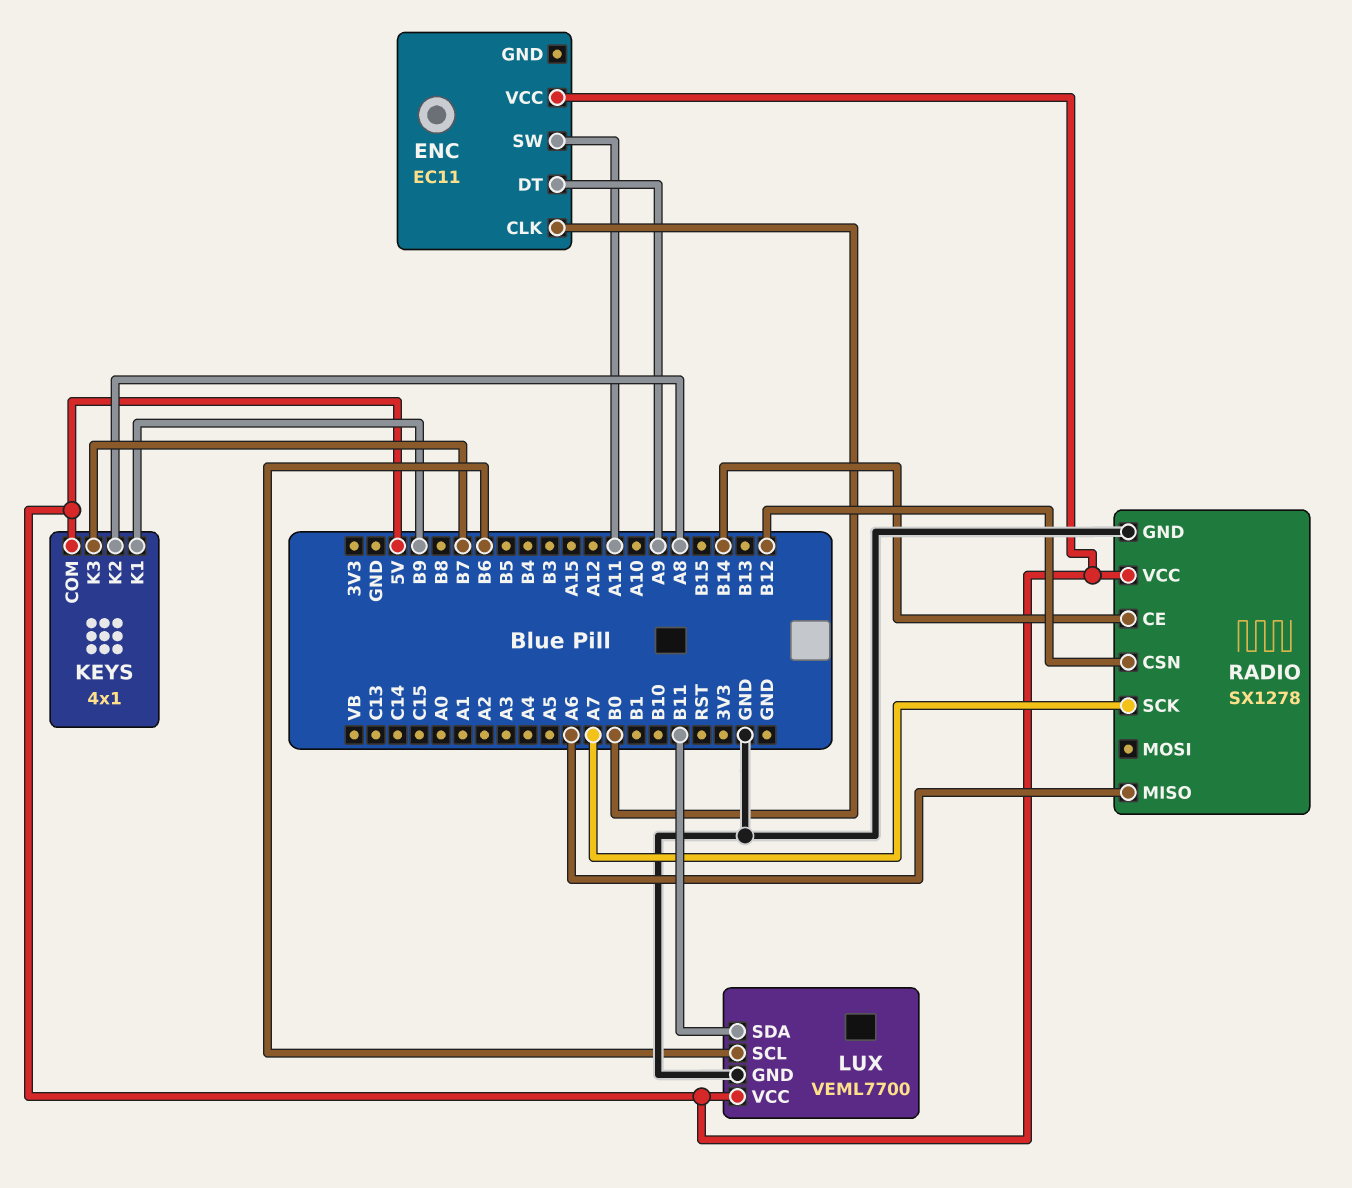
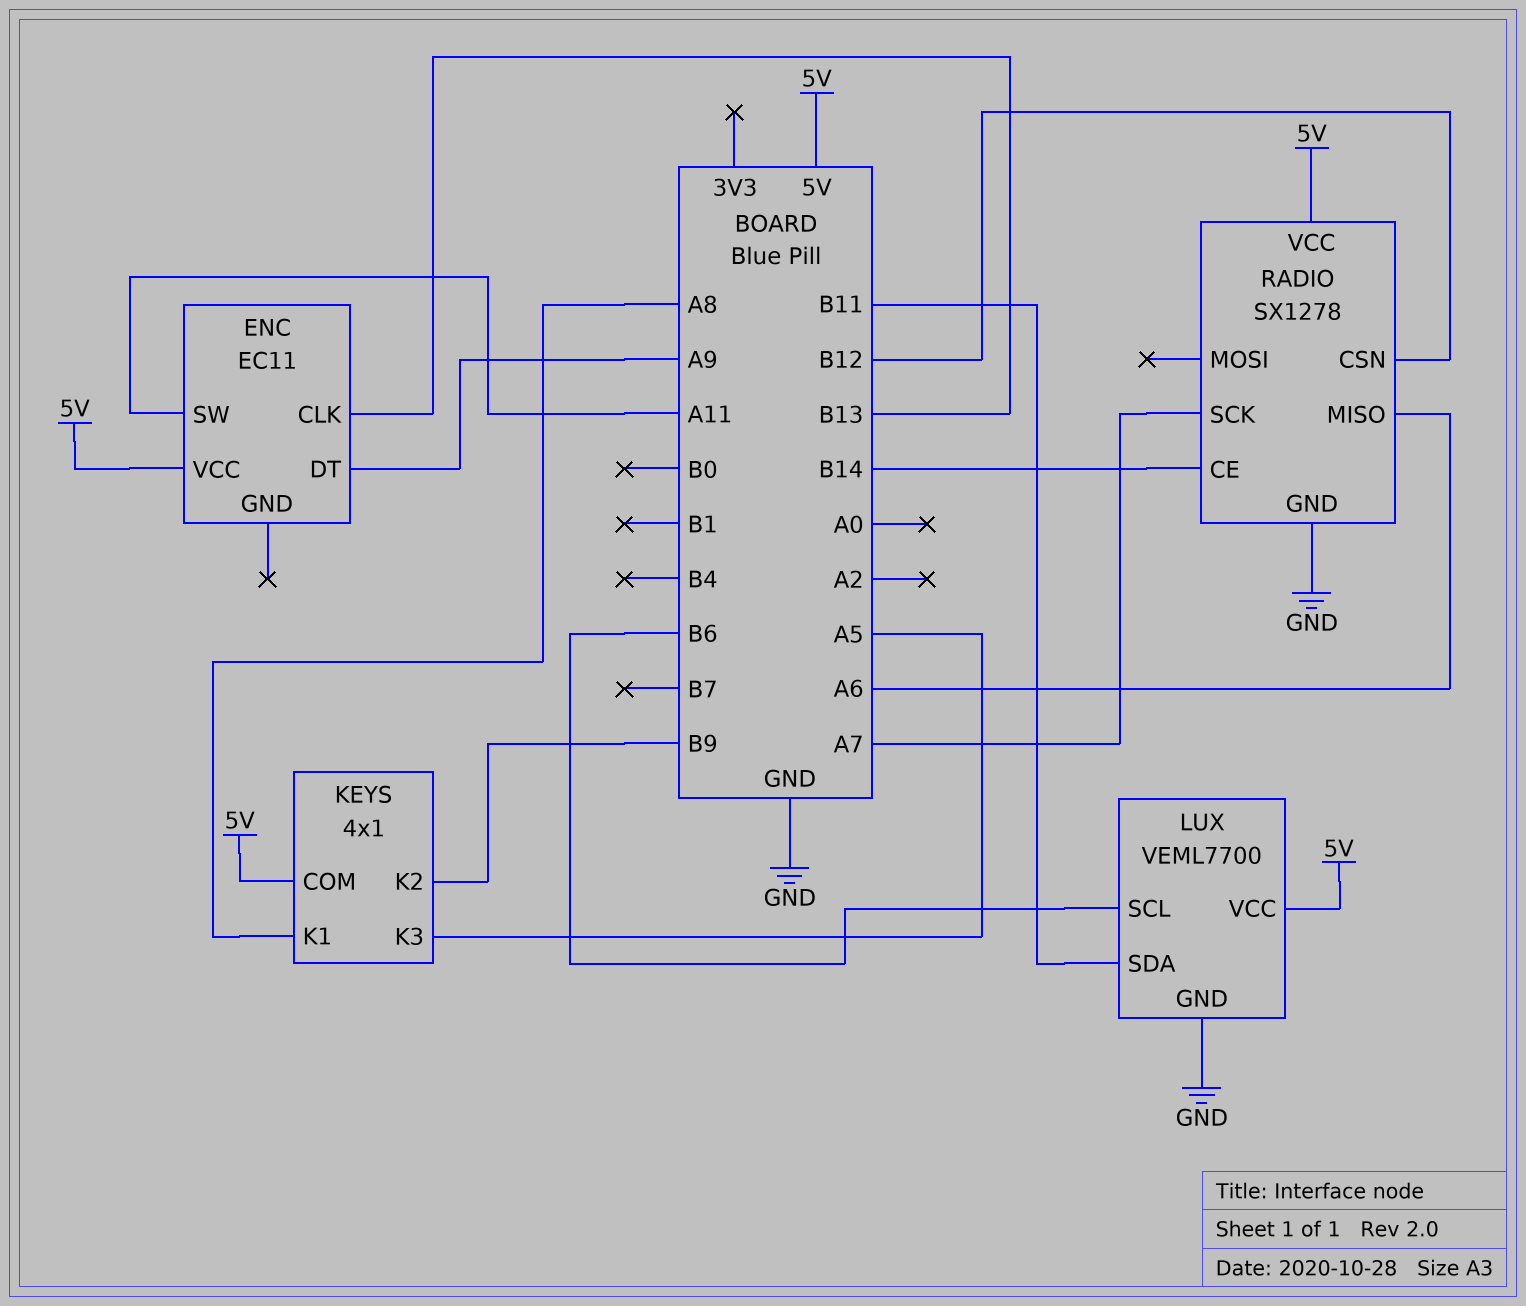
ENC pin CLK: B0 -> B13
KEYS pin K1: B9 -> A8
KEYS pin K2: A8 -> B9
KEYS pin K3: B7 -> A5

